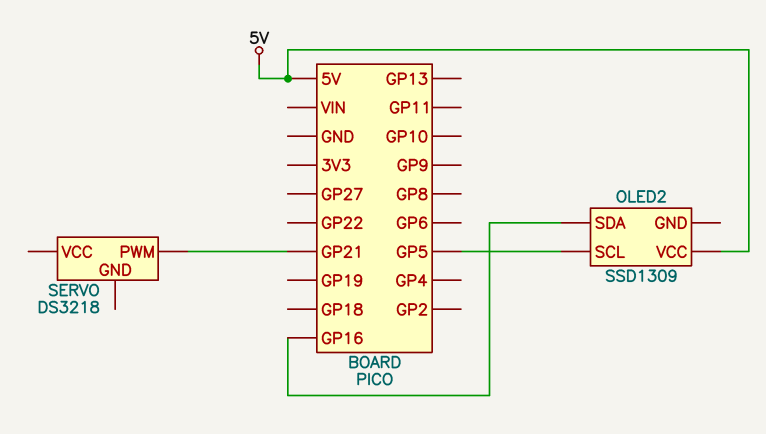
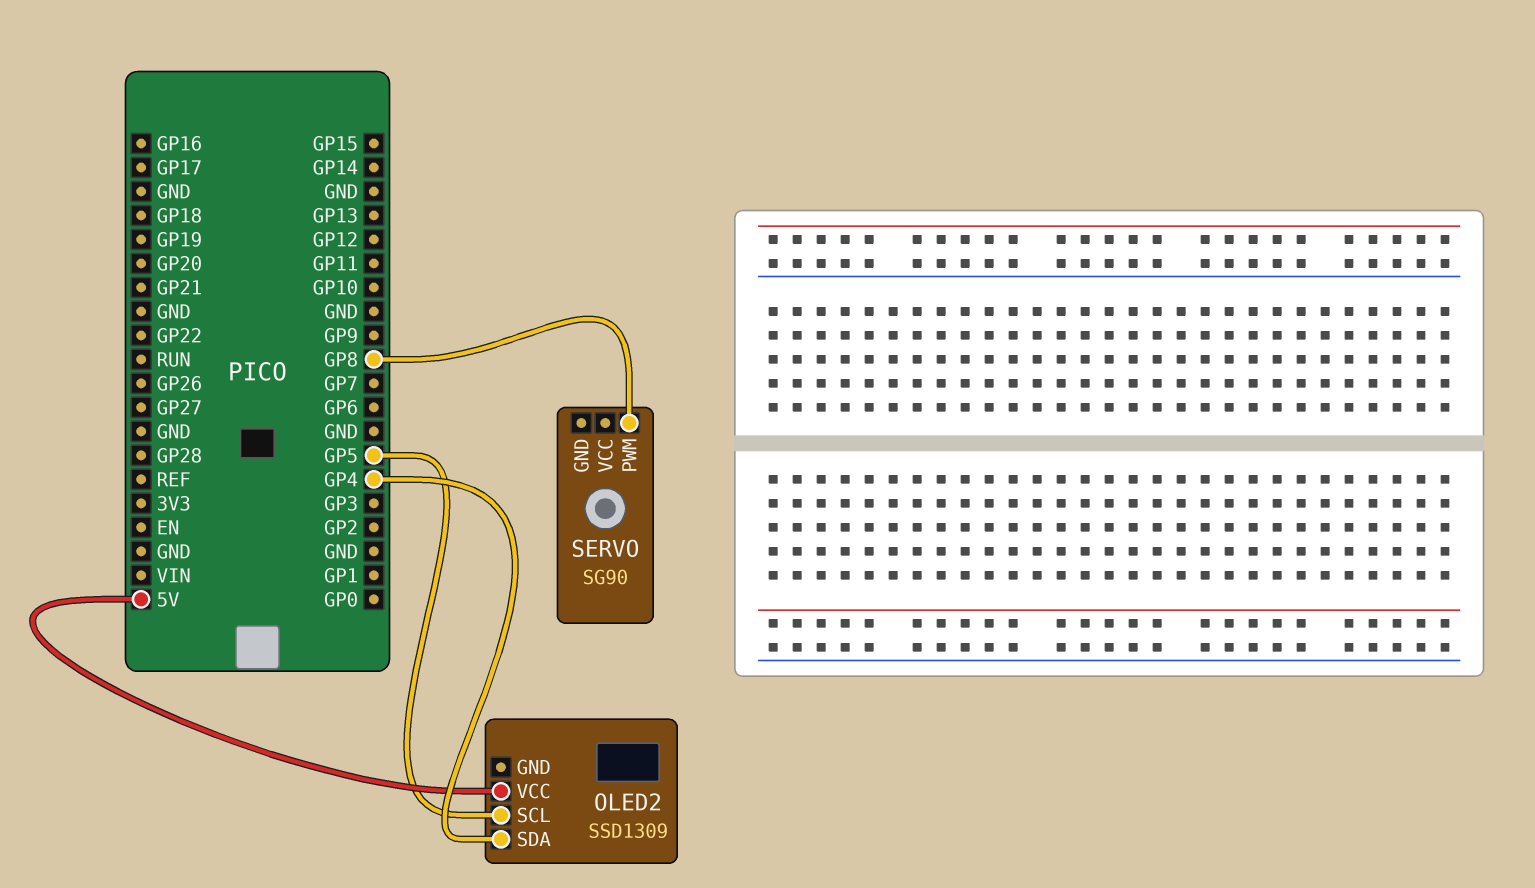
OLED2 pin SDA: GP16 -> GP4
SERVO: DS3218 -> SG90
SERVO pin PWM: GP21 -> GP8

